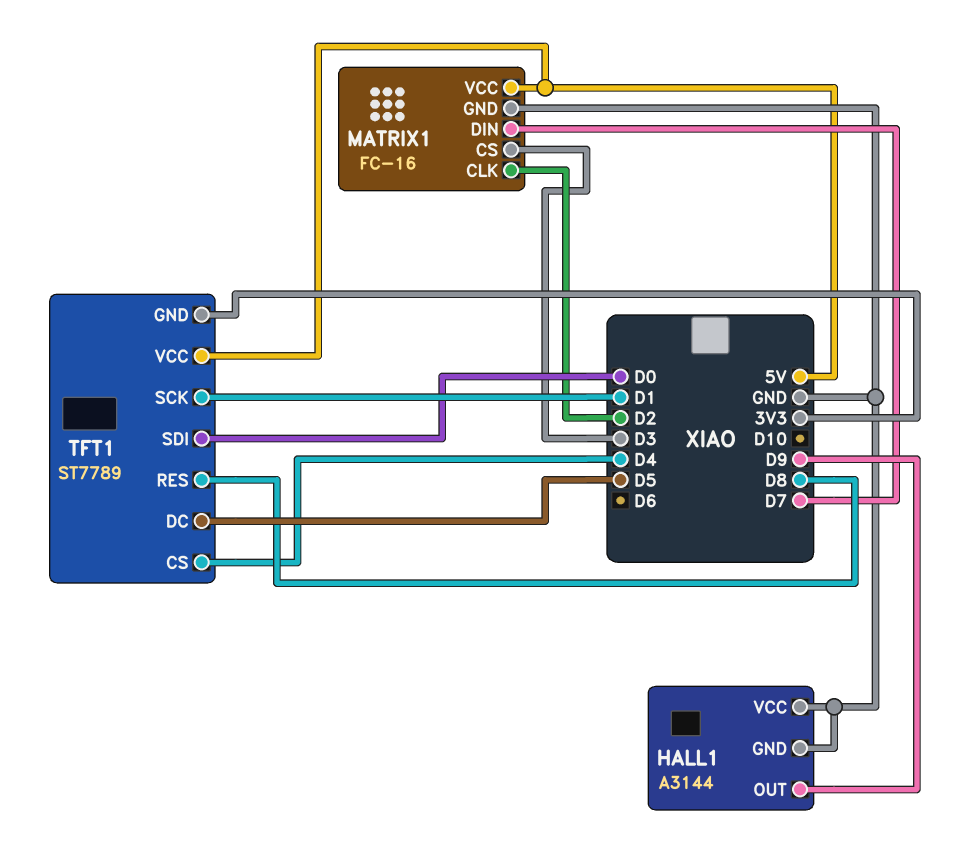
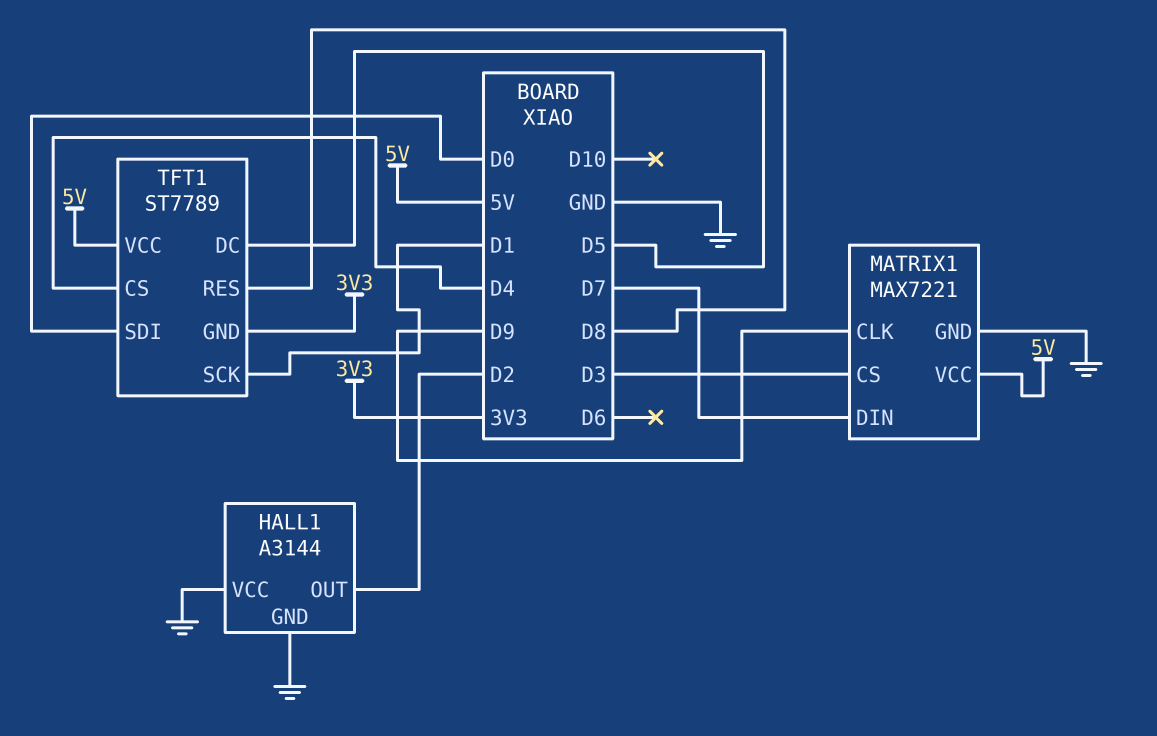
HALL1 pin OUT: D9 -> D2
MATRIX1: FC-16 -> MAX7221
MATRIX1 pin CLK: D2 -> D9

